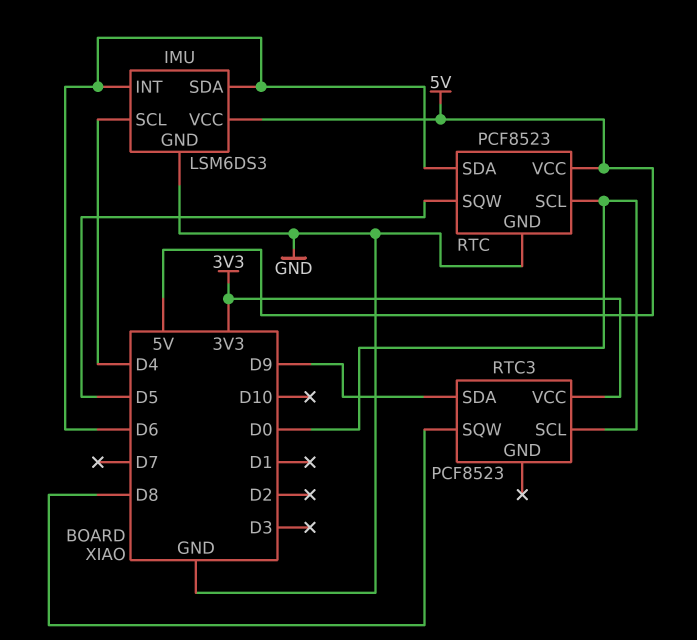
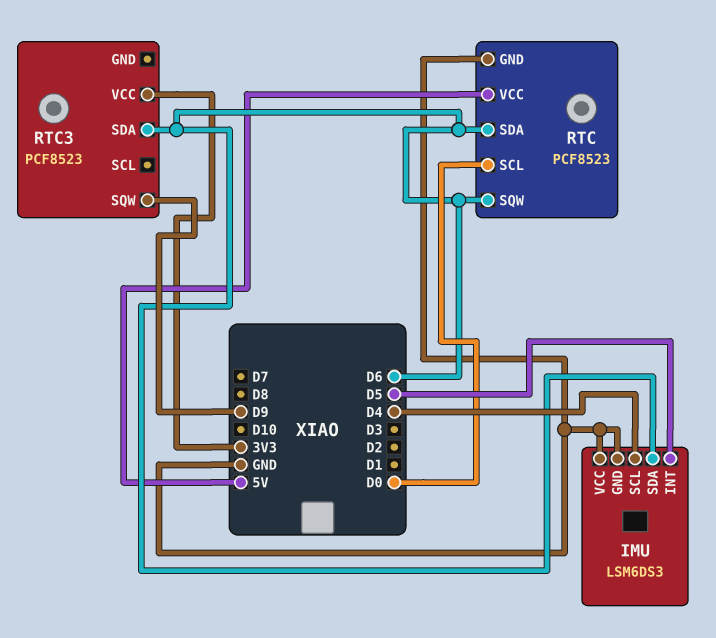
IMU pin INT: D6 -> D5
IMU pin VCC: 5V -> GND
RTC pin SQW: D5 -> D6
RTC3 pin SCL: D0 -> none
RTC3 pin SDA: D9 -> D6
RTC3 pin SQW: D8 -> D9

